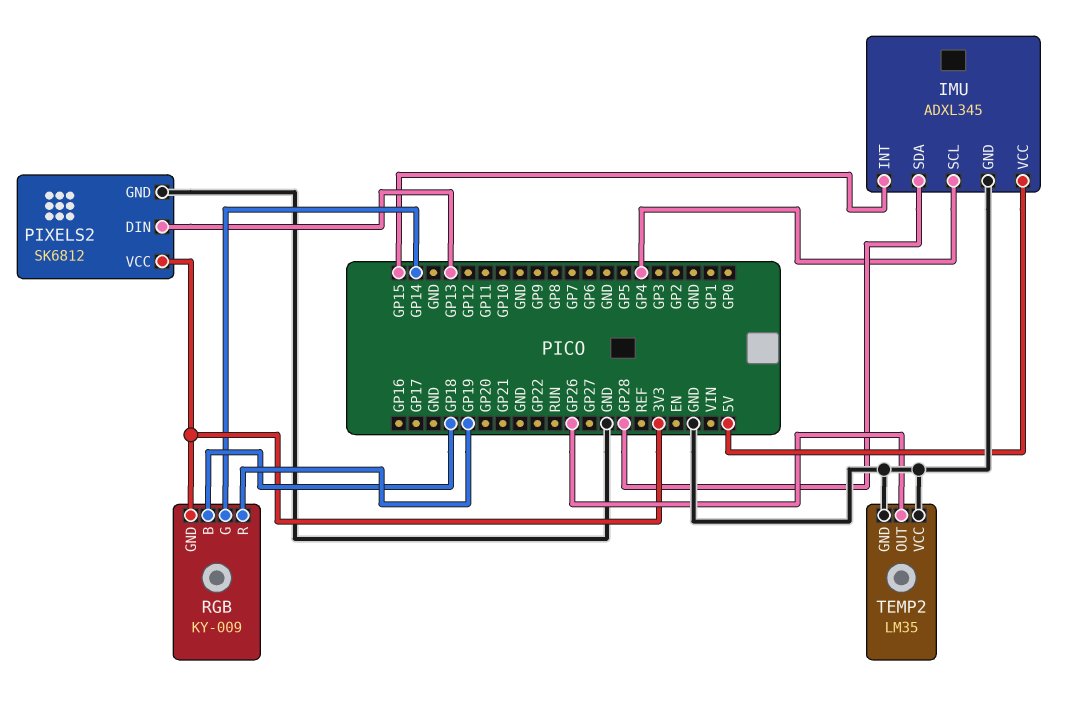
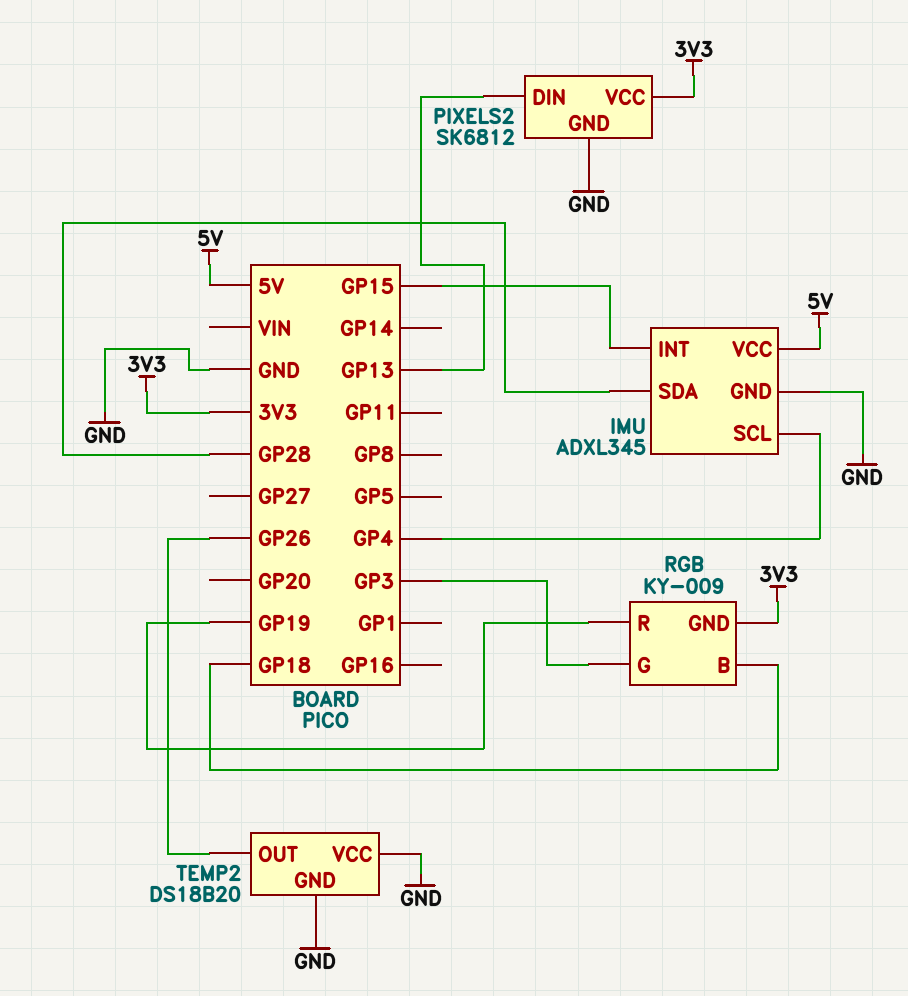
RGB pin G: GP14 -> GP3
TEMP2: LM35 -> DS18B20

